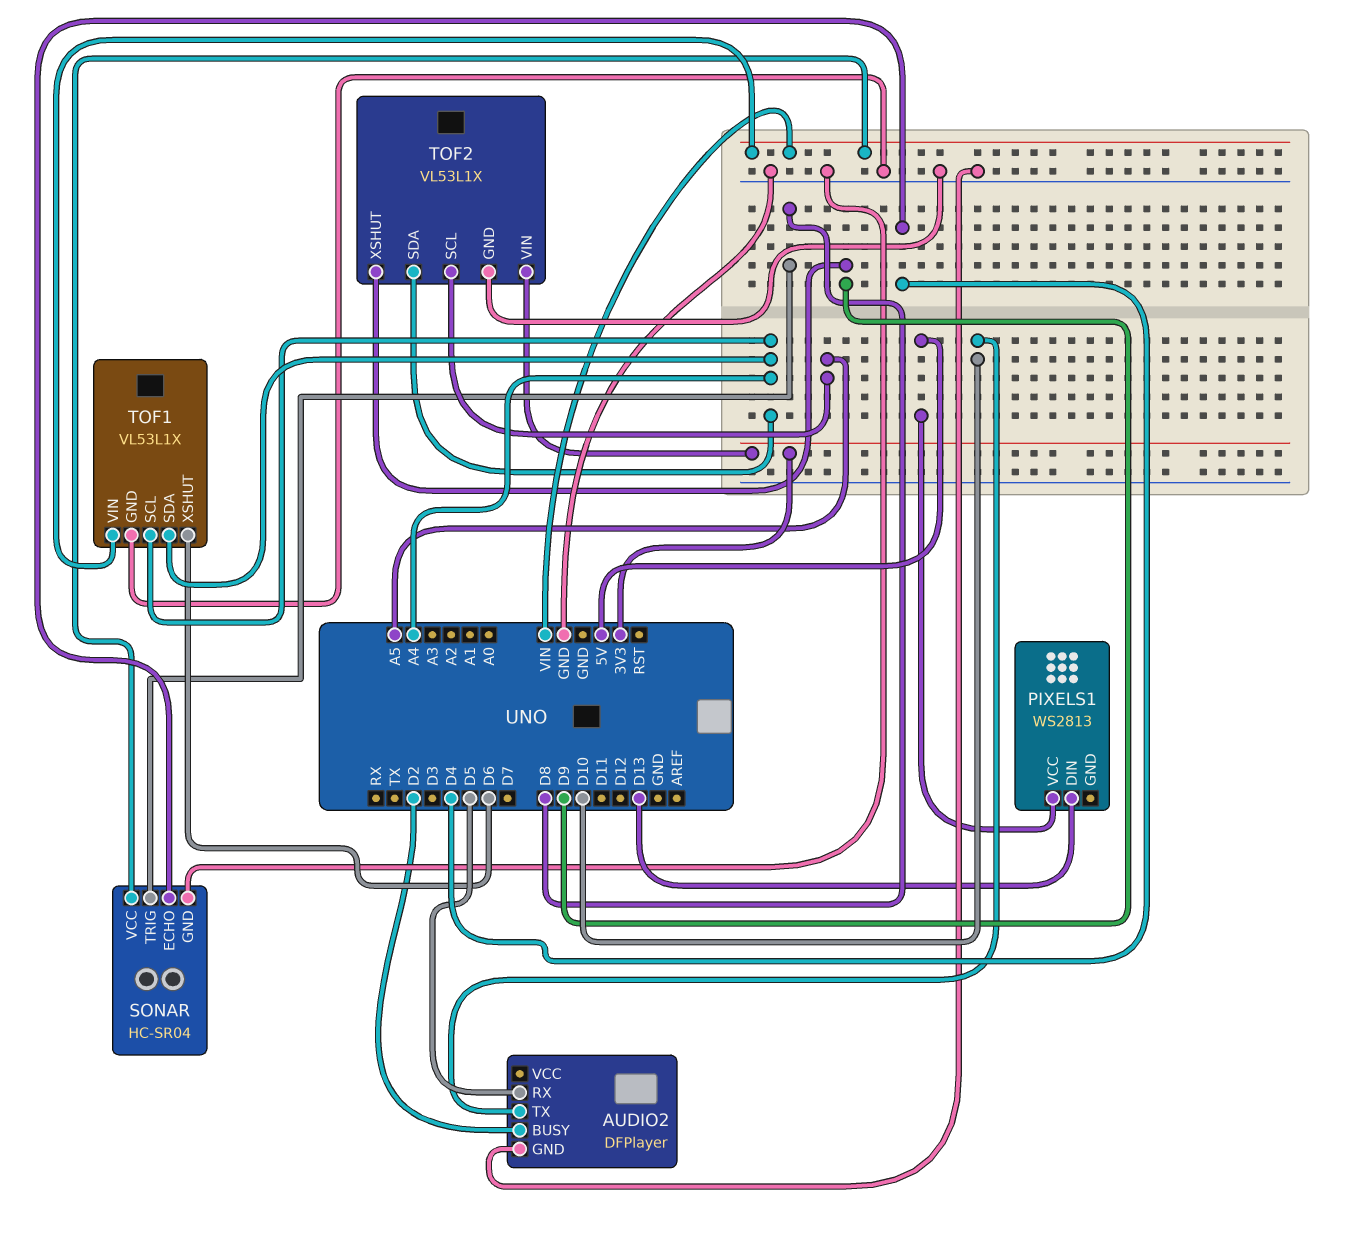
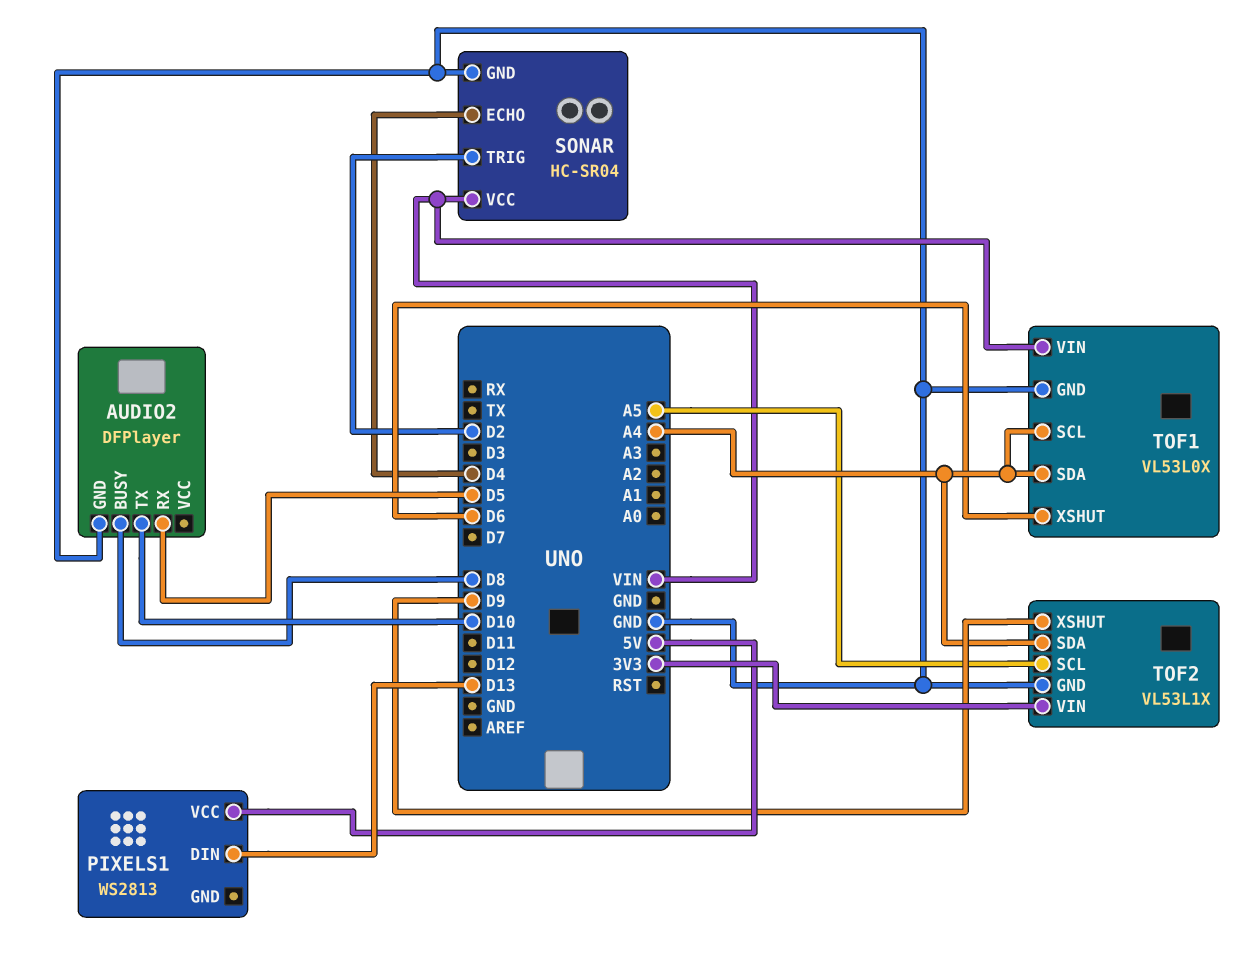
AUDIO2 pin BUSY: D2 -> D8
SONAR pin TRIG: D8 -> D2
TOF1: VL53L1X -> VL53L0X

